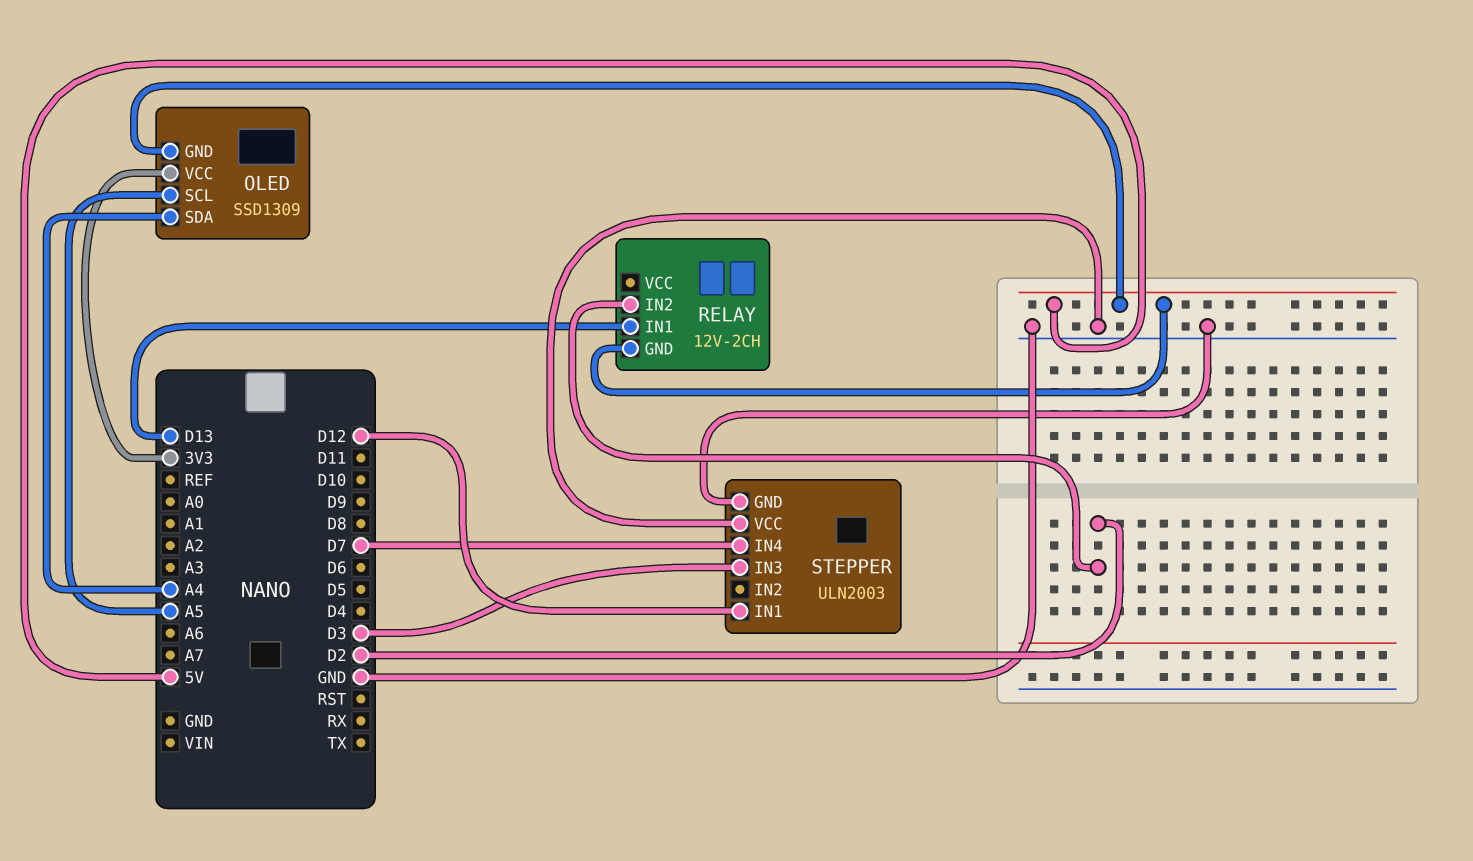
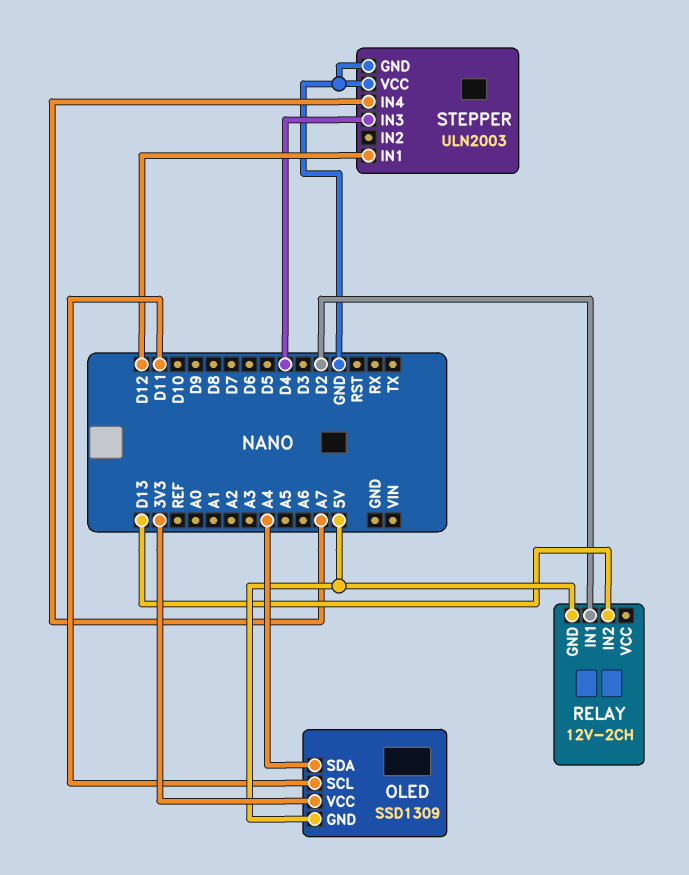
OLED pin SCL: A5 -> D11
RELAY pin IN1: D13 -> D2
RELAY pin IN2: D2 -> D13
STEPPER pin IN3: D3 -> D4
STEPPER pin IN4: D7 -> A7

